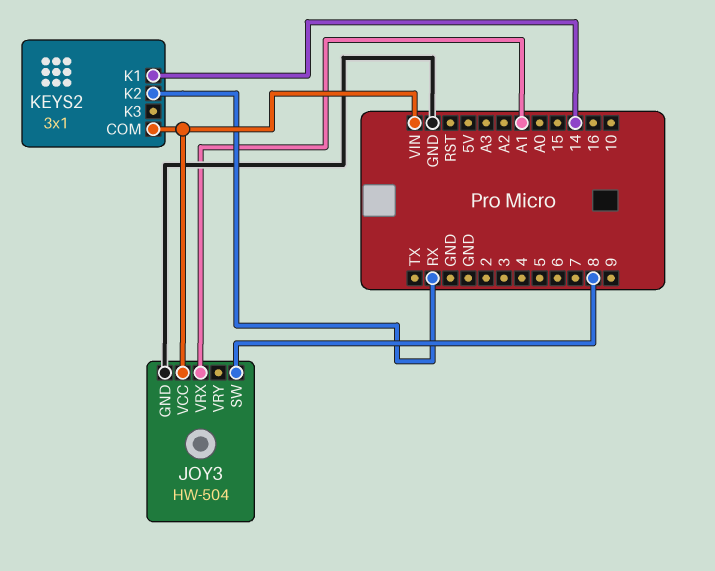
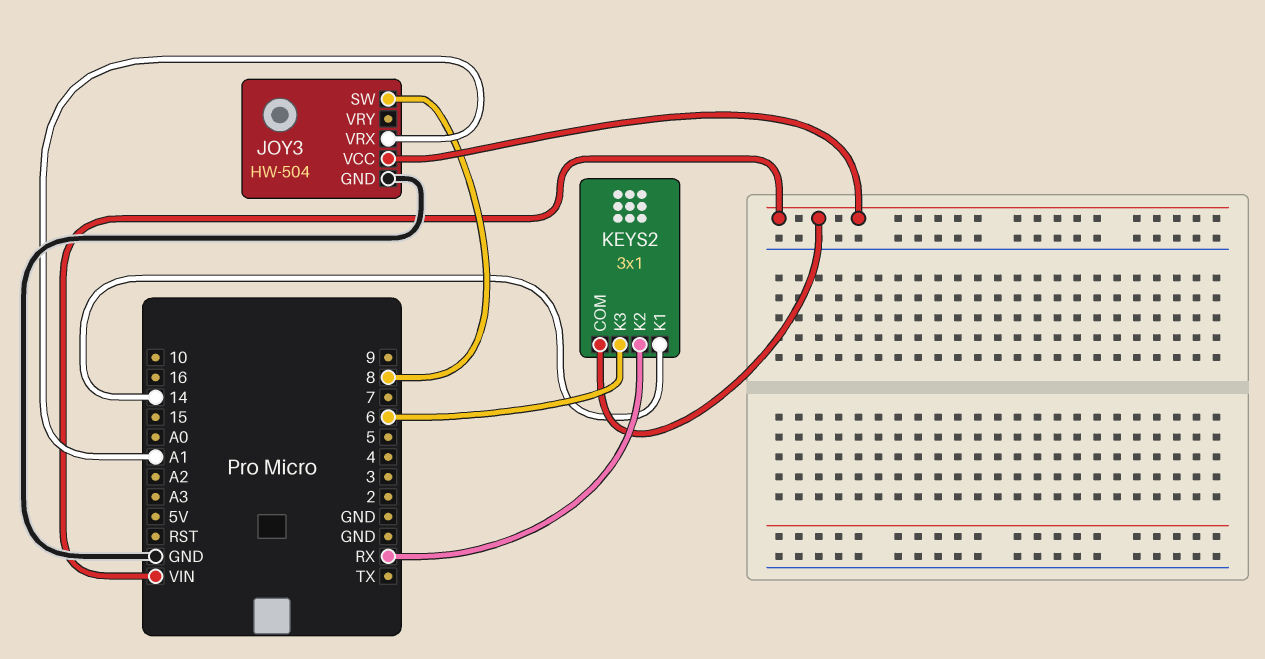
KEYS2 pin K3: none -> 6

